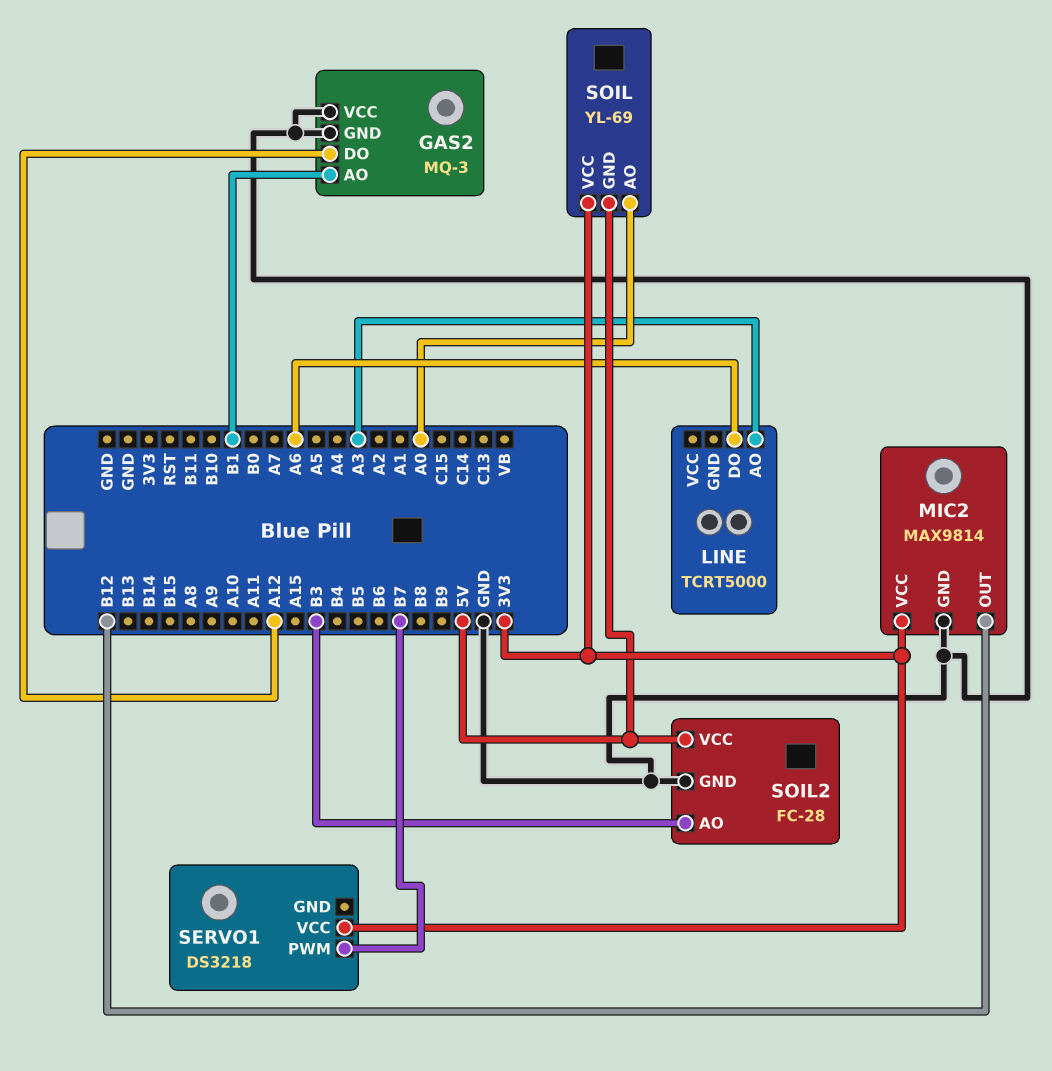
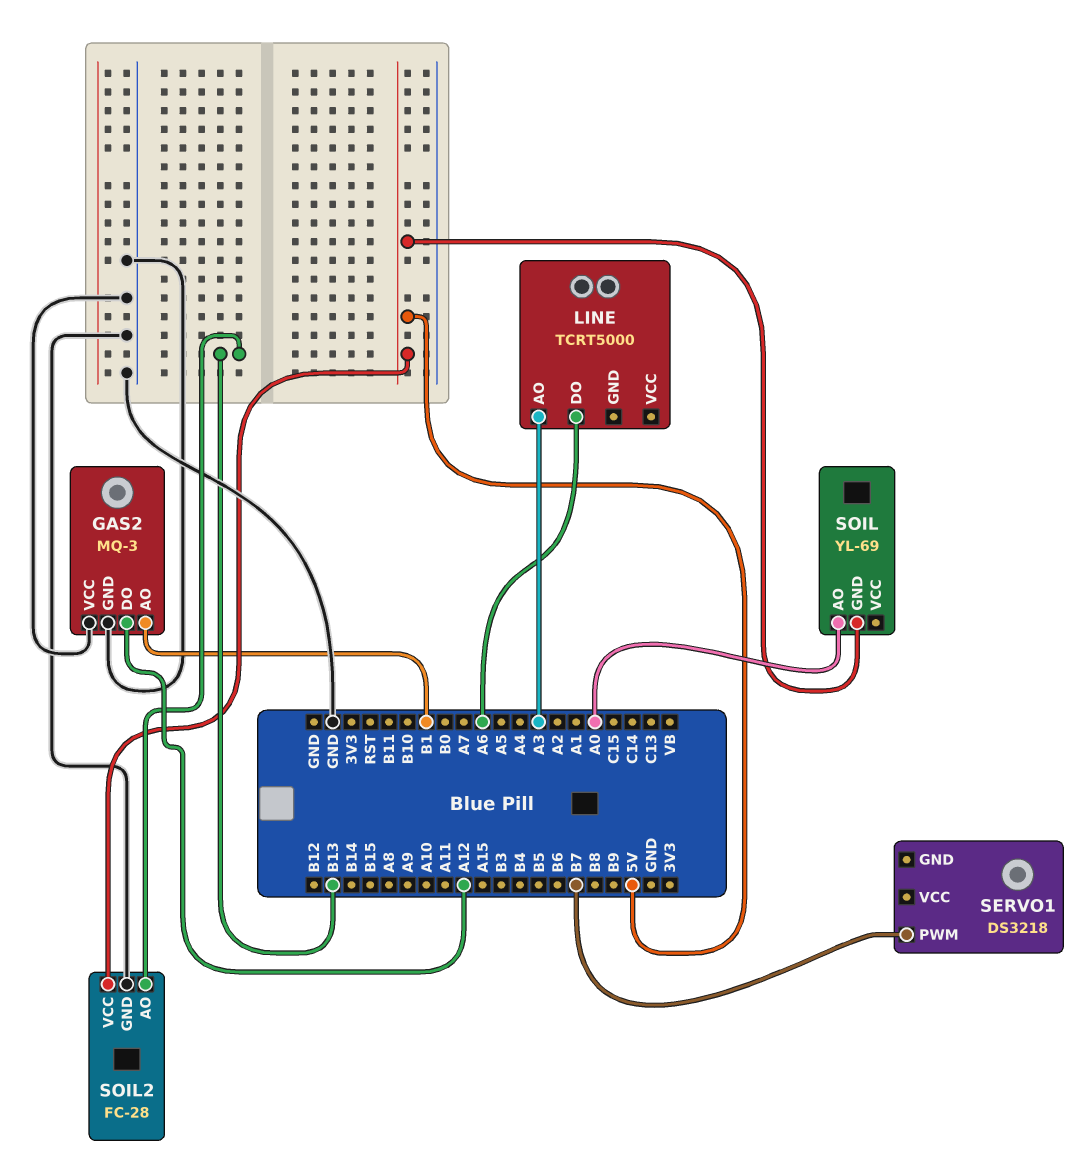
MIC2: MAX9814 -> none
MIC2 pin GND: GND -> none
MIC2 pin OUT: B12 -> none
MIC2 pin VCC: 3V3 -> none
SERVO1 pin VCC: 3V3 -> none
SOIL pin VCC: 3V3 -> none
SOIL2 pin AO: B3 -> B13

